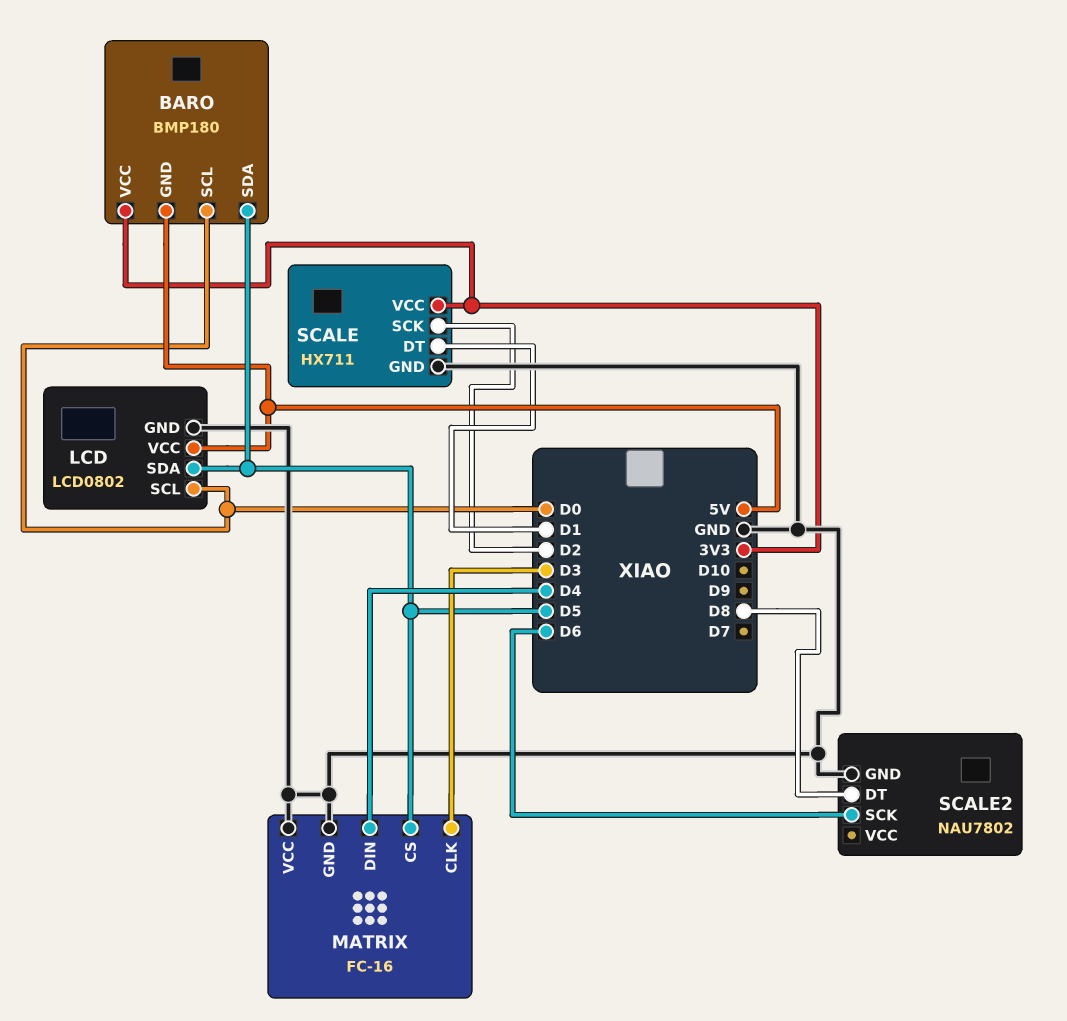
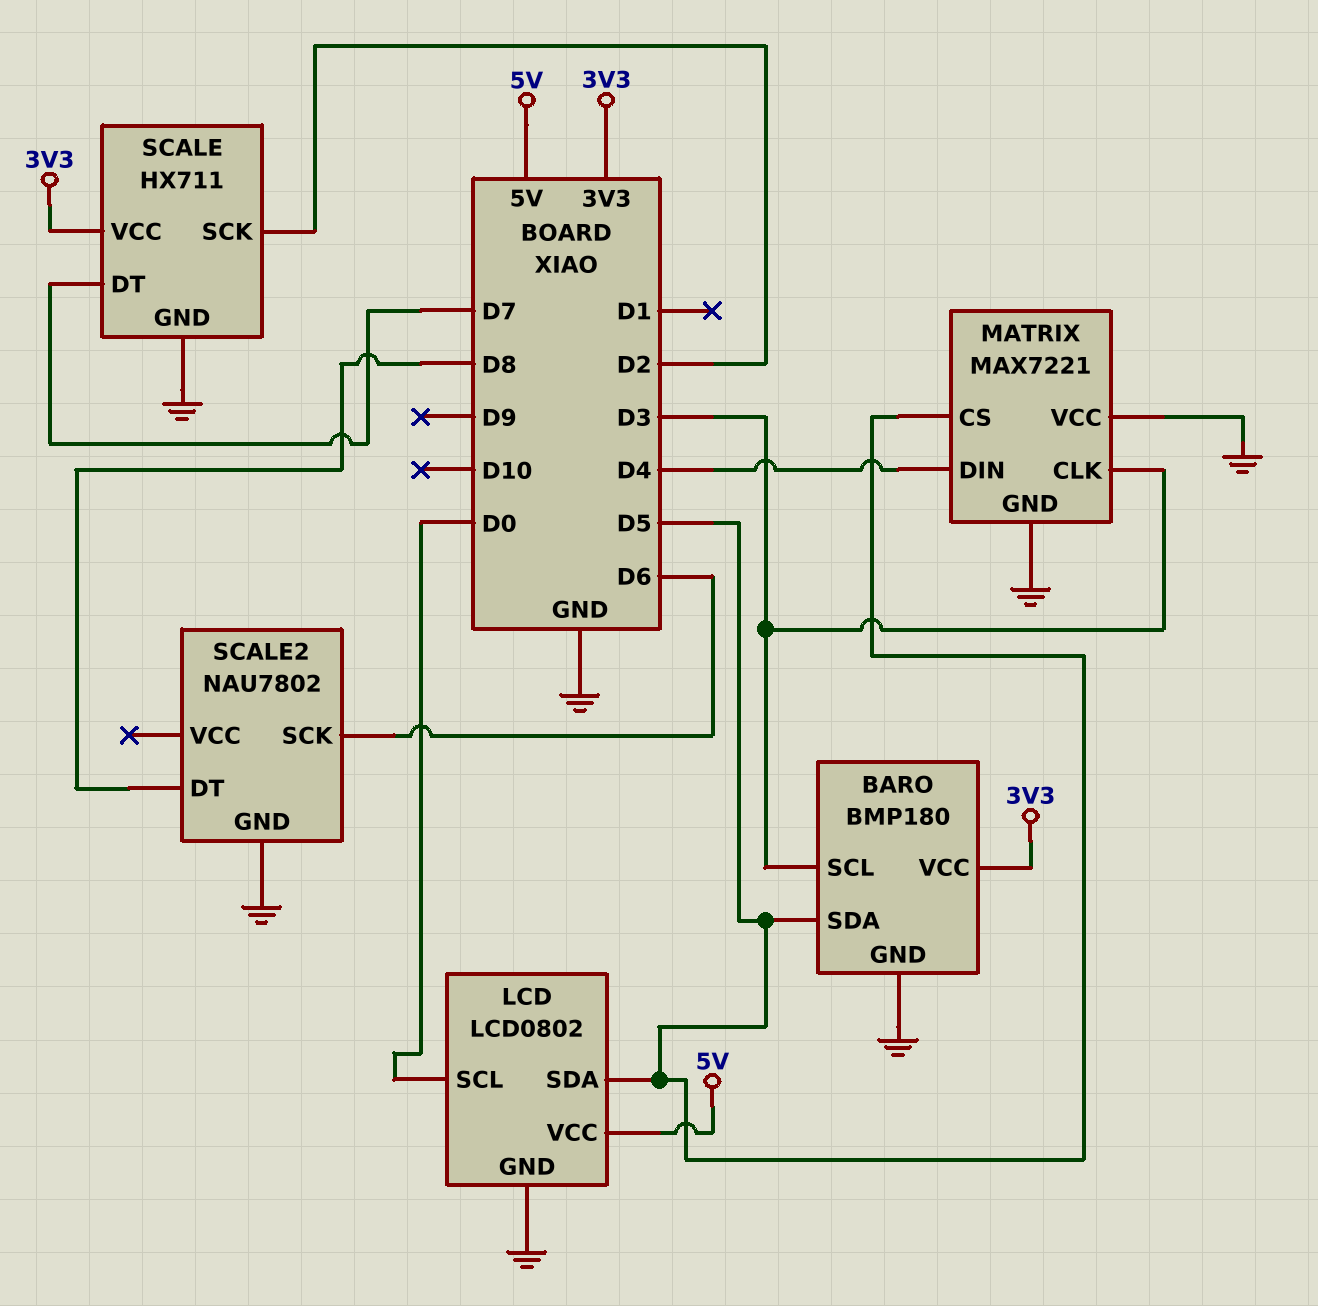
BARO pin GND: 5V -> GND
BARO pin SCL: D0 -> D3
MATRIX: FC-16 -> MAX7221
SCALE pin DT: D1 -> D7

